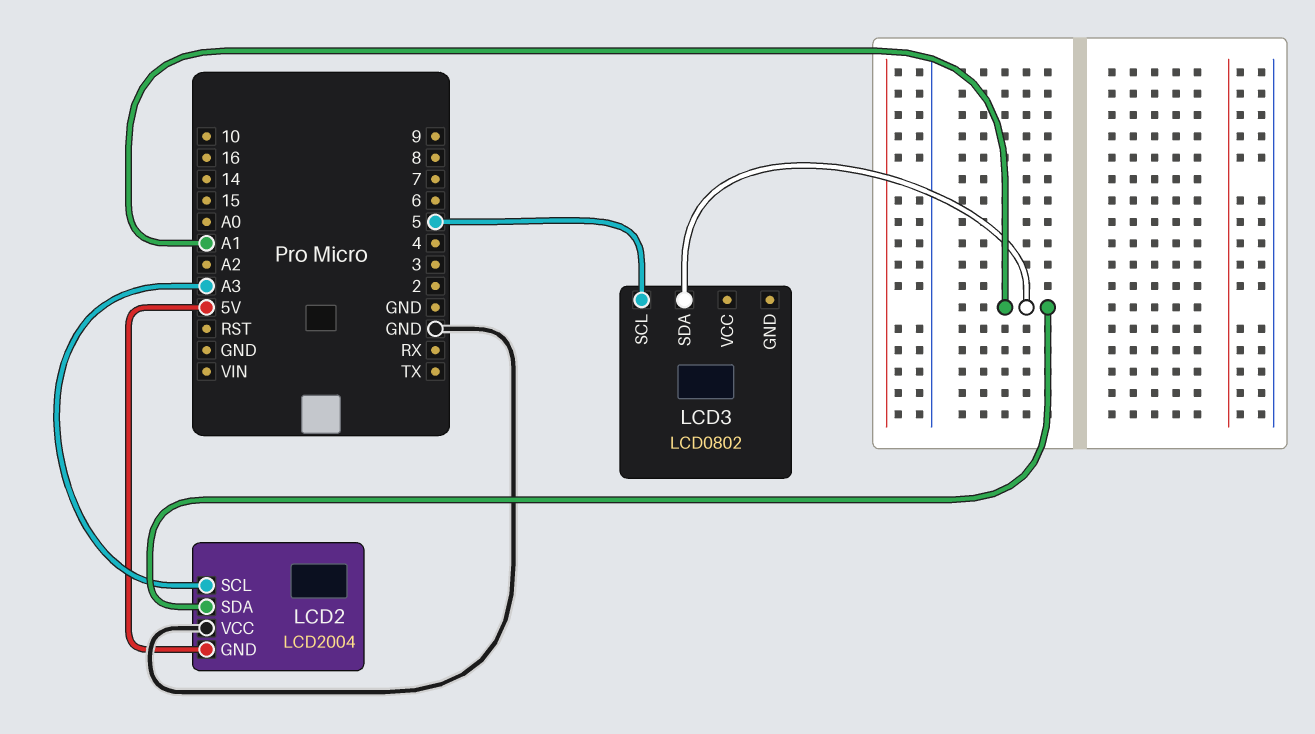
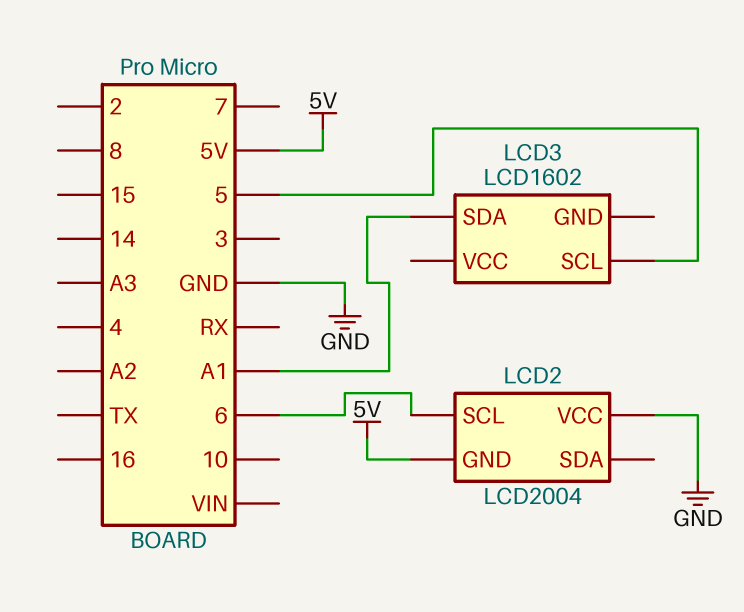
LCD2 pin SCL: A3 -> 6
LCD2 pin SDA: A1 -> none
LCD3: LCD0802 -> LCD1602

